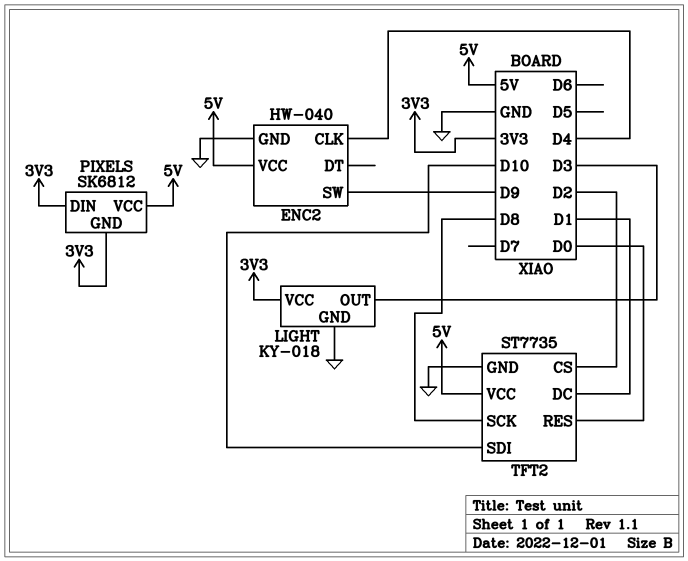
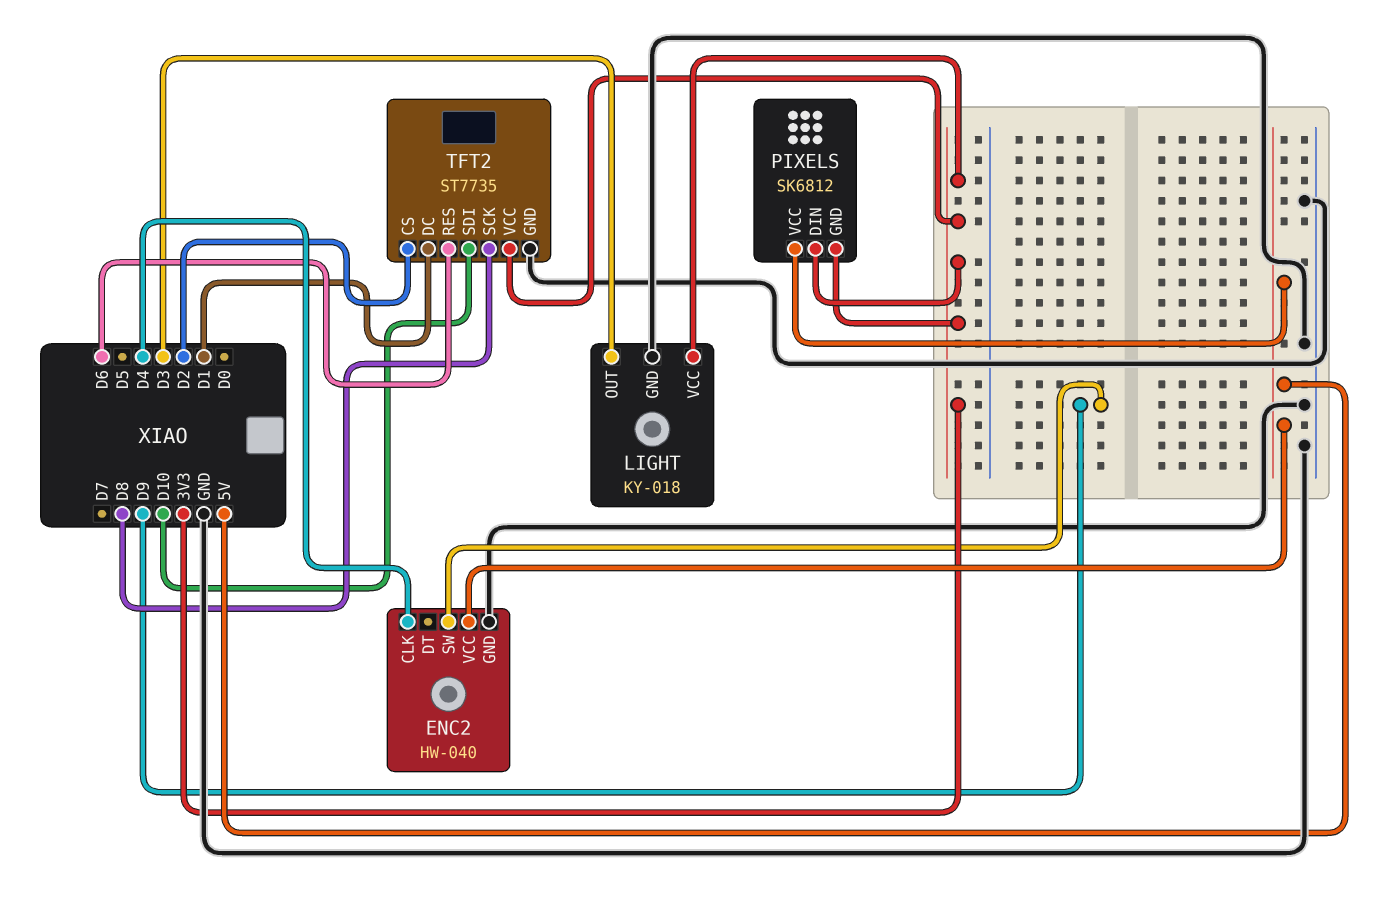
TFT2 pin RES: D0 -> D6
TFT2 pin VCC: 5V -> 3V3

